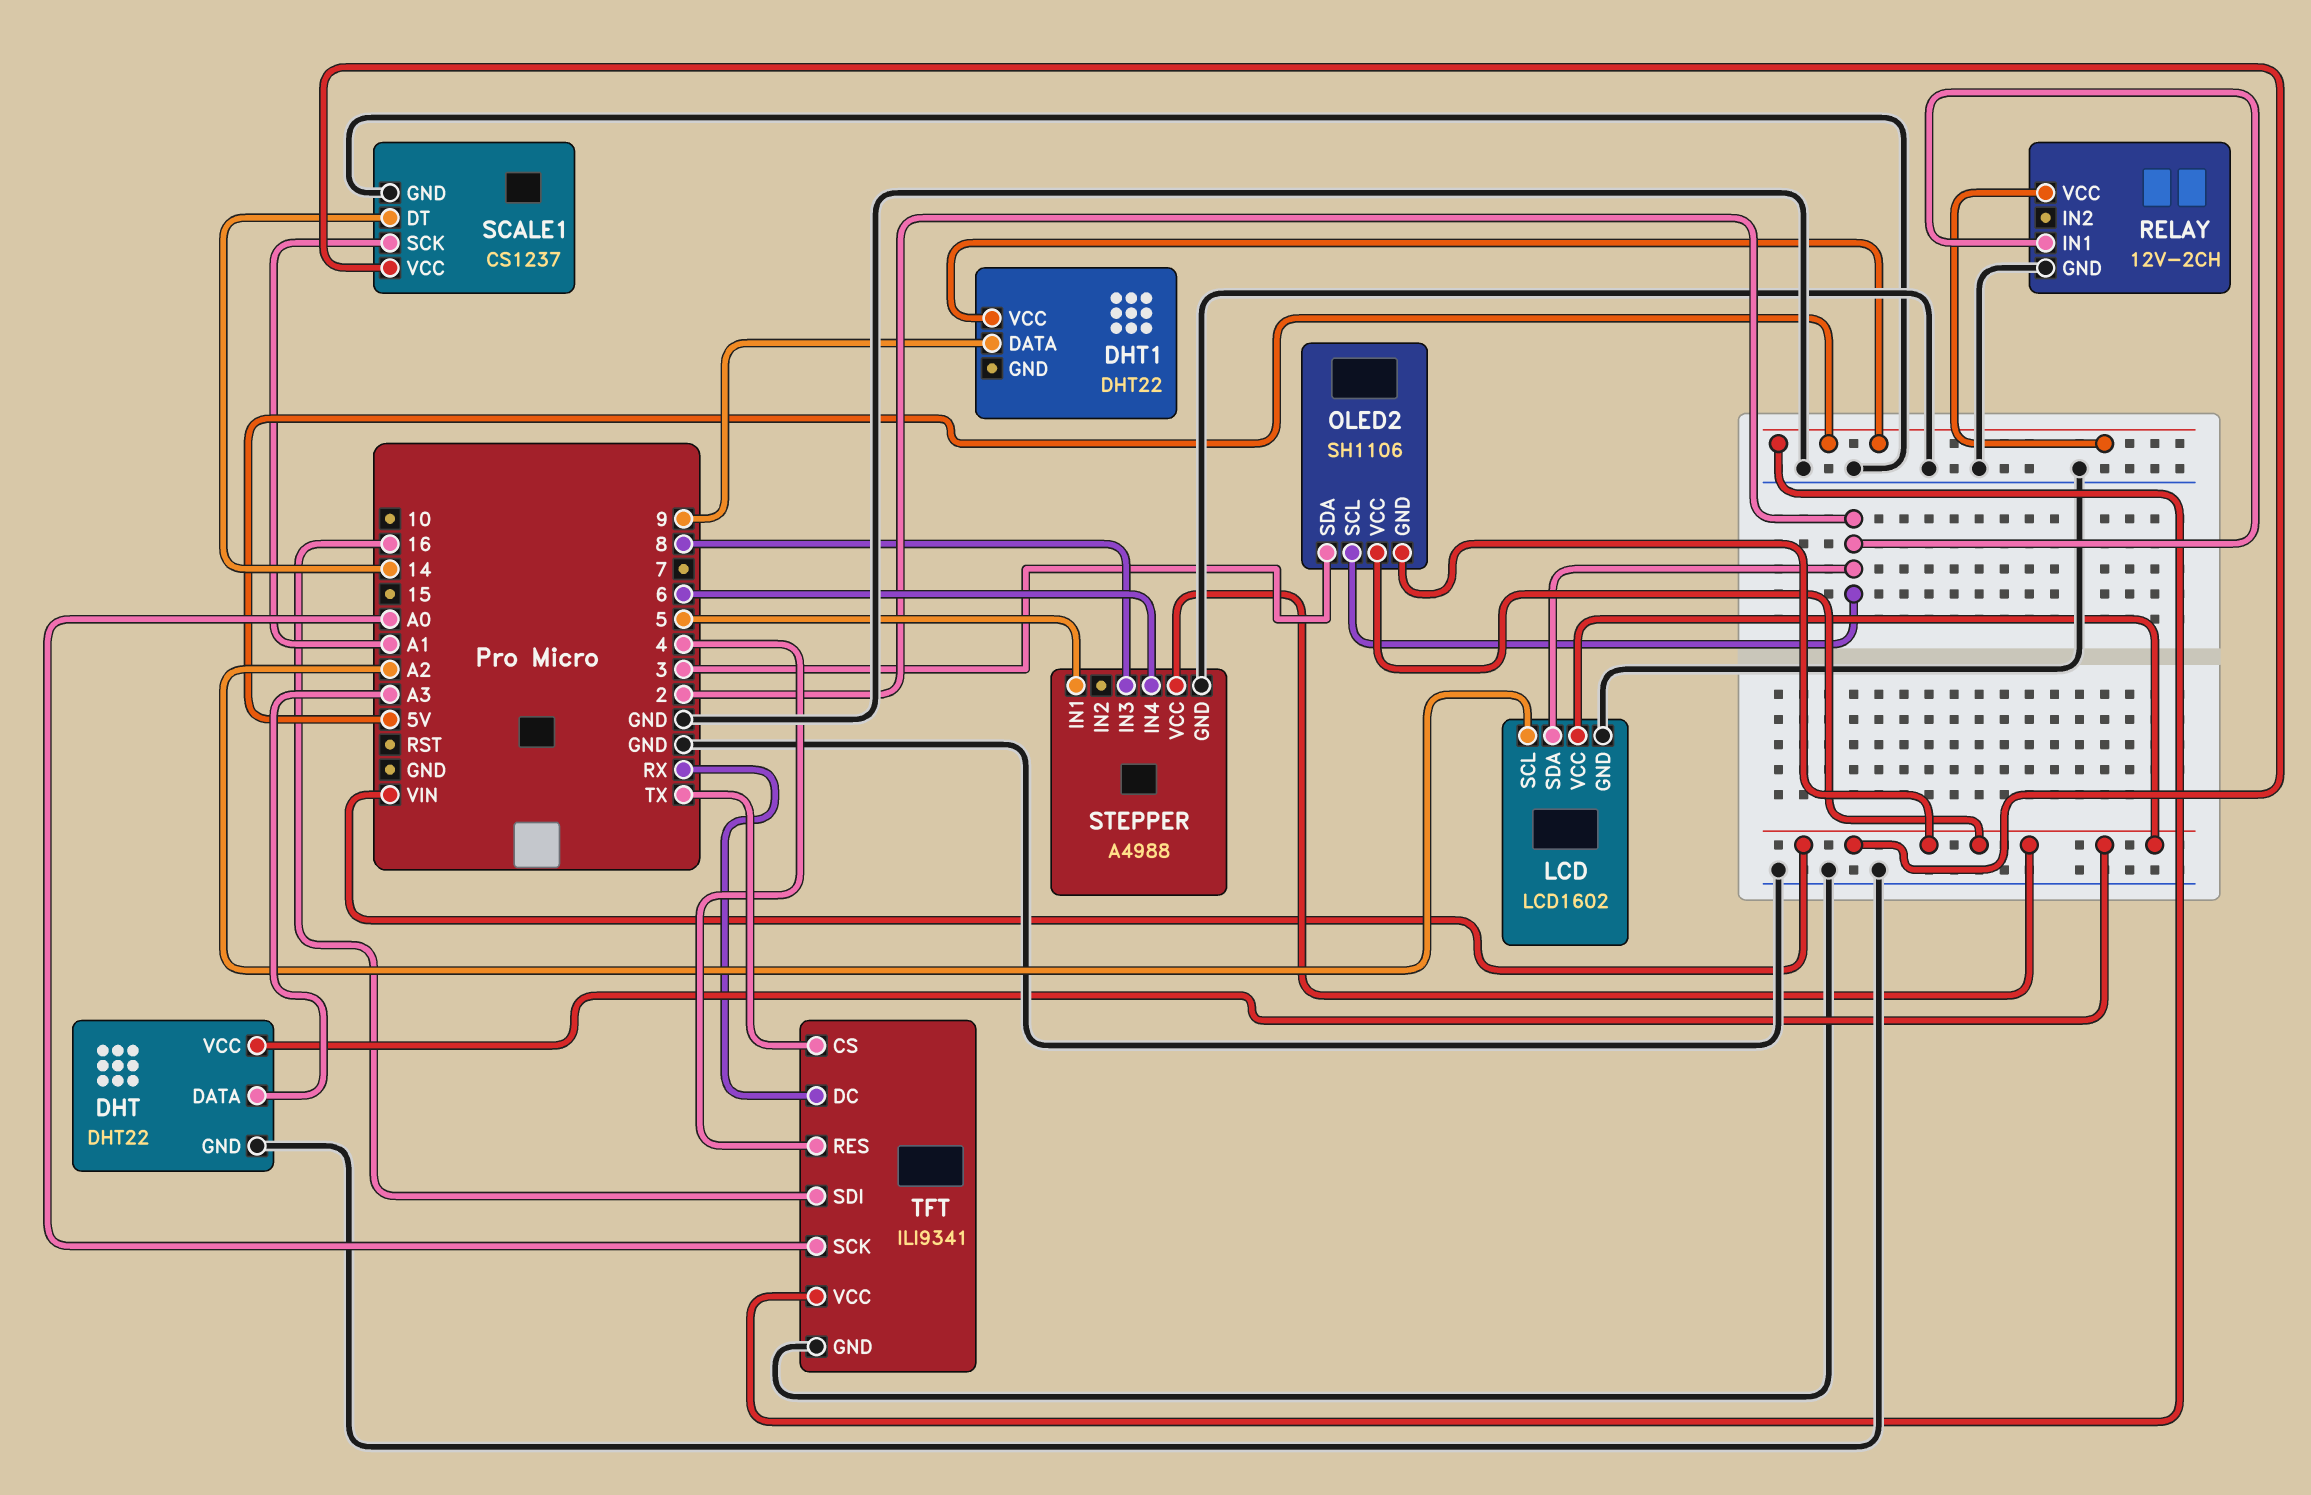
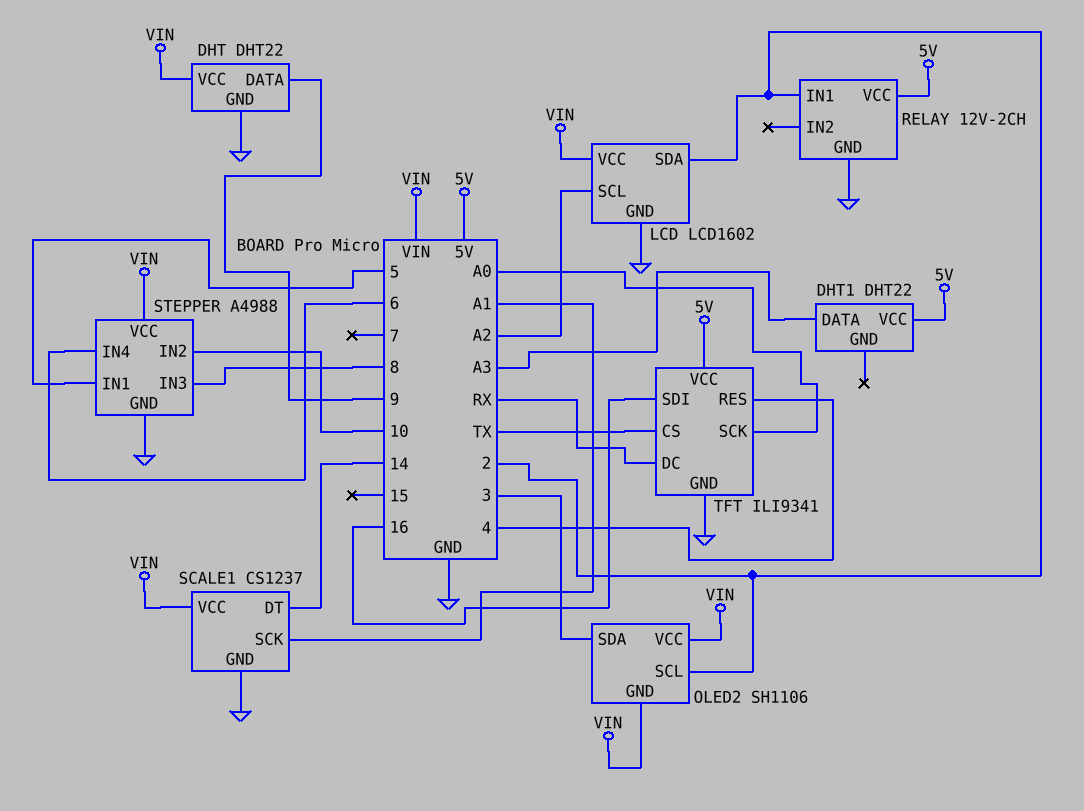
DHT pin DATA: A3 -> 9
DHT1 pin DATA: 9 -> A3
STEPPER pin IN2: none -> 10

